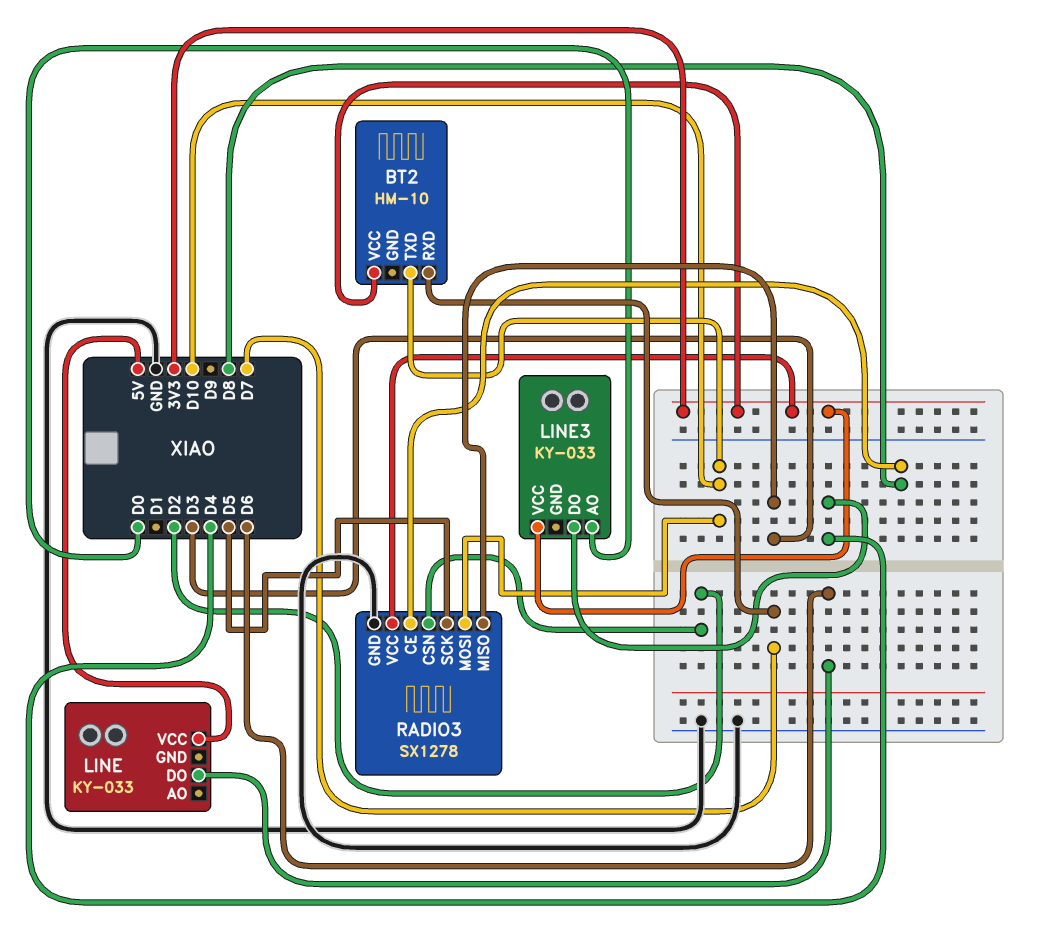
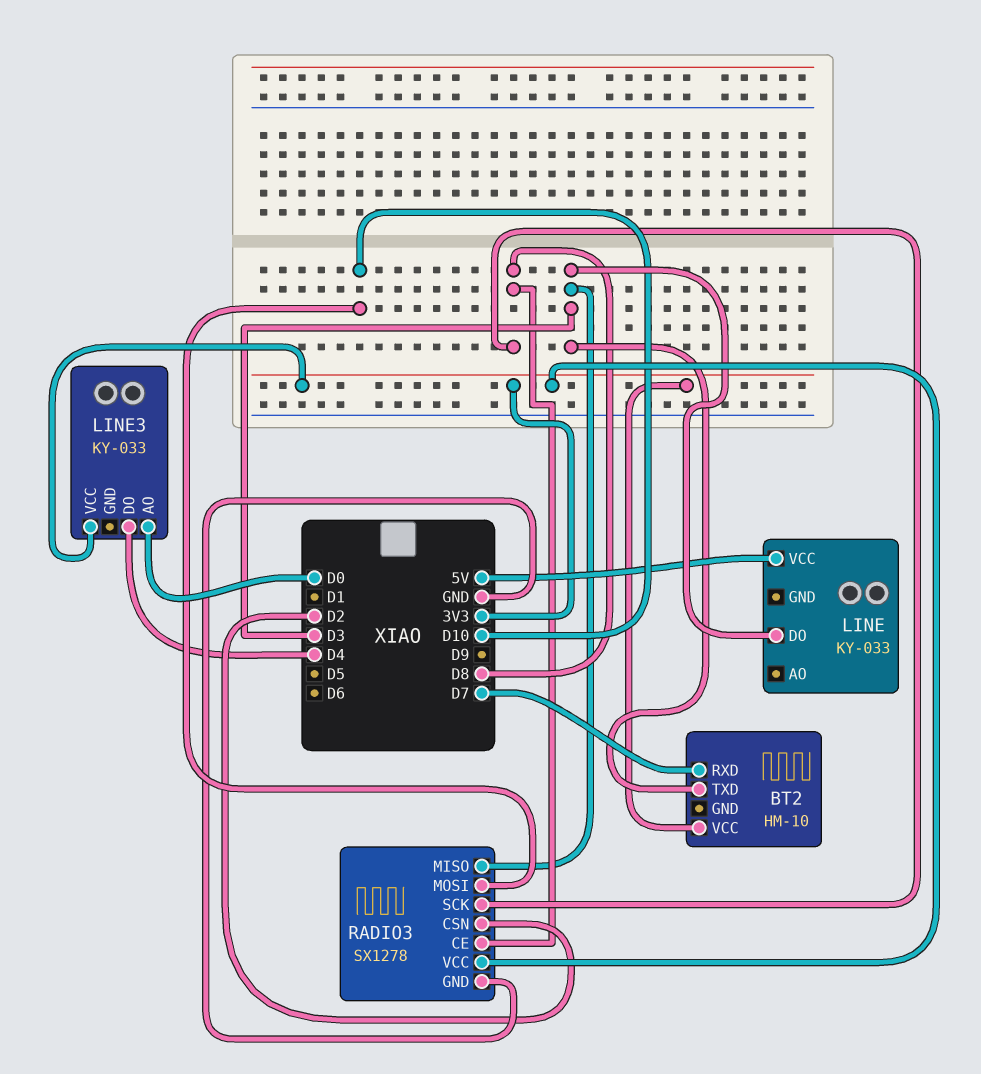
BT2 pin TXD: D10 -> D3
LINE pin DO: D6 -> D3
RADIO3 pin SCK: D5 -> D8

